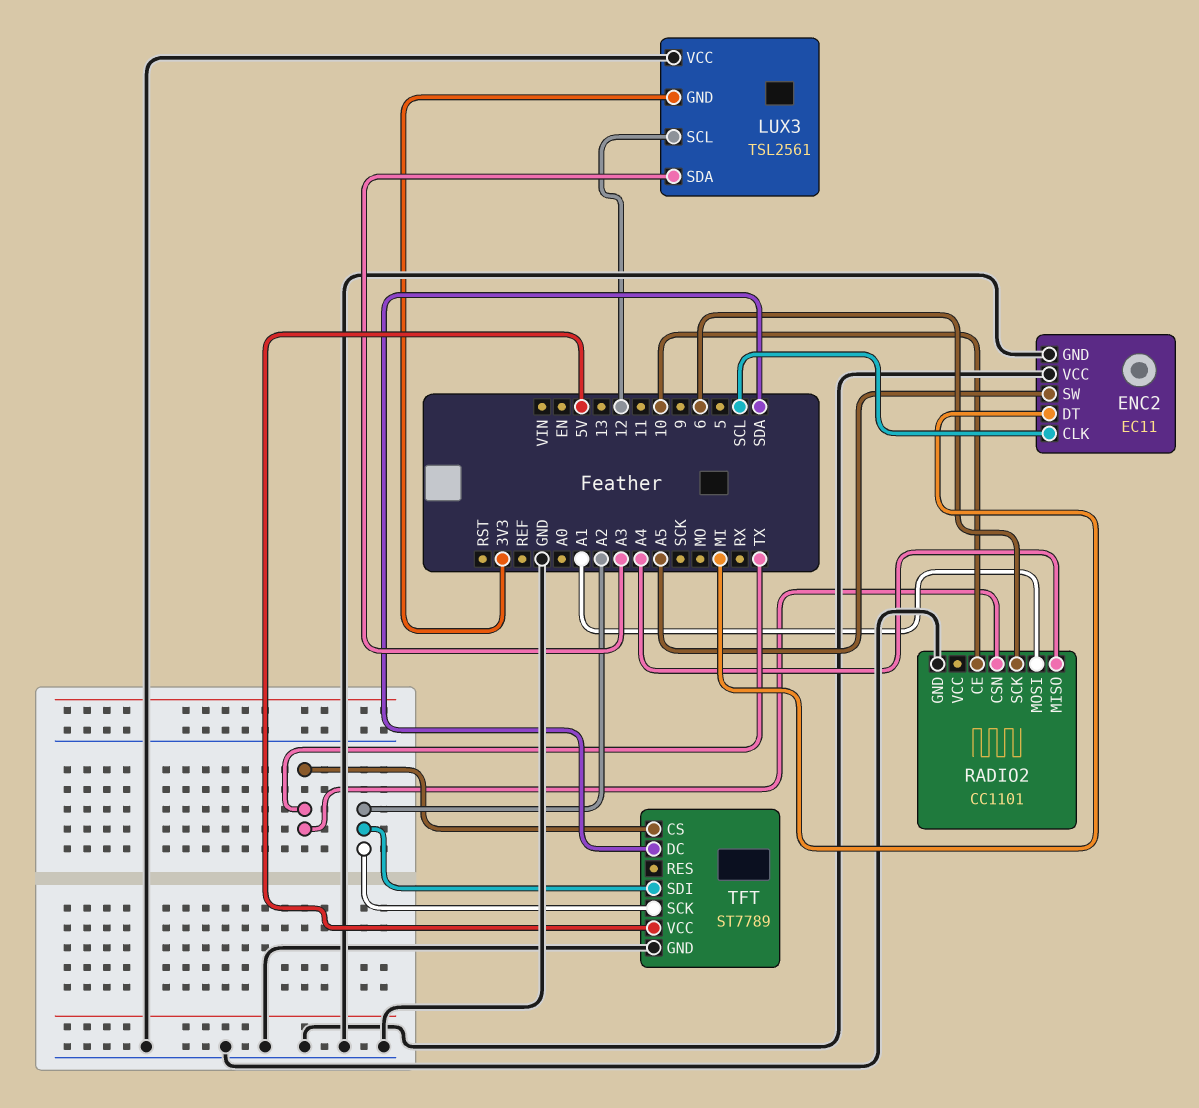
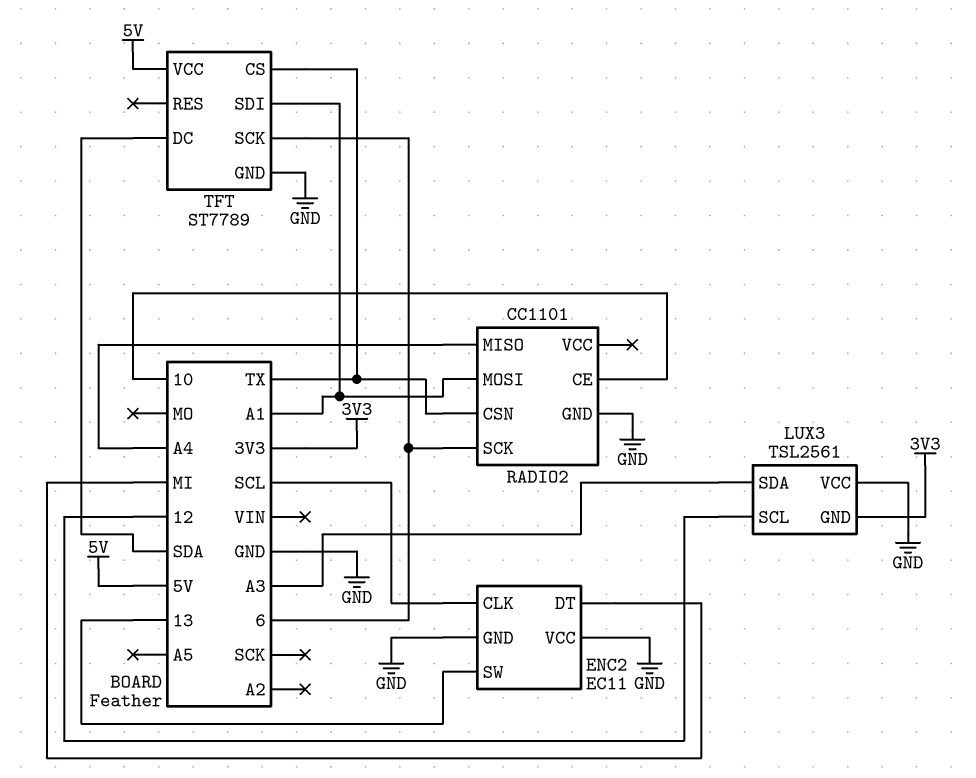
ENC2 pin SW: A5 -> 13
TFT pin SCK: A2 -> 6
TFT pin SDI: A2 -> A1

